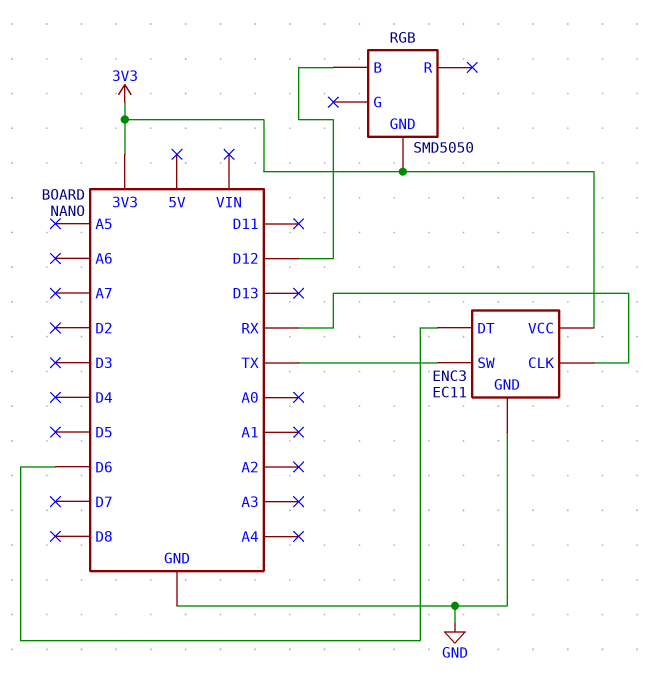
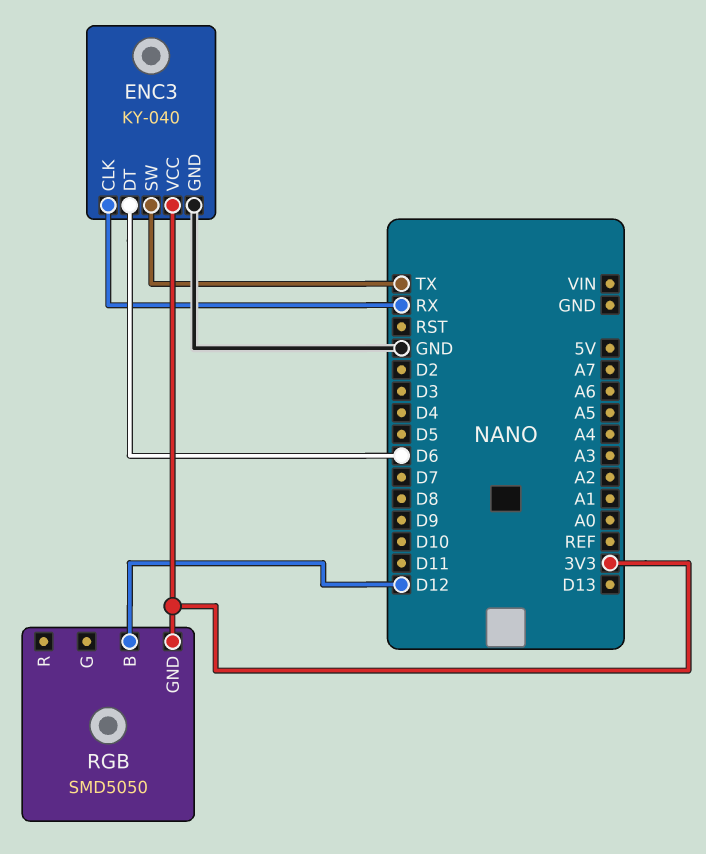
ENC3: EC11 -> KY-040

